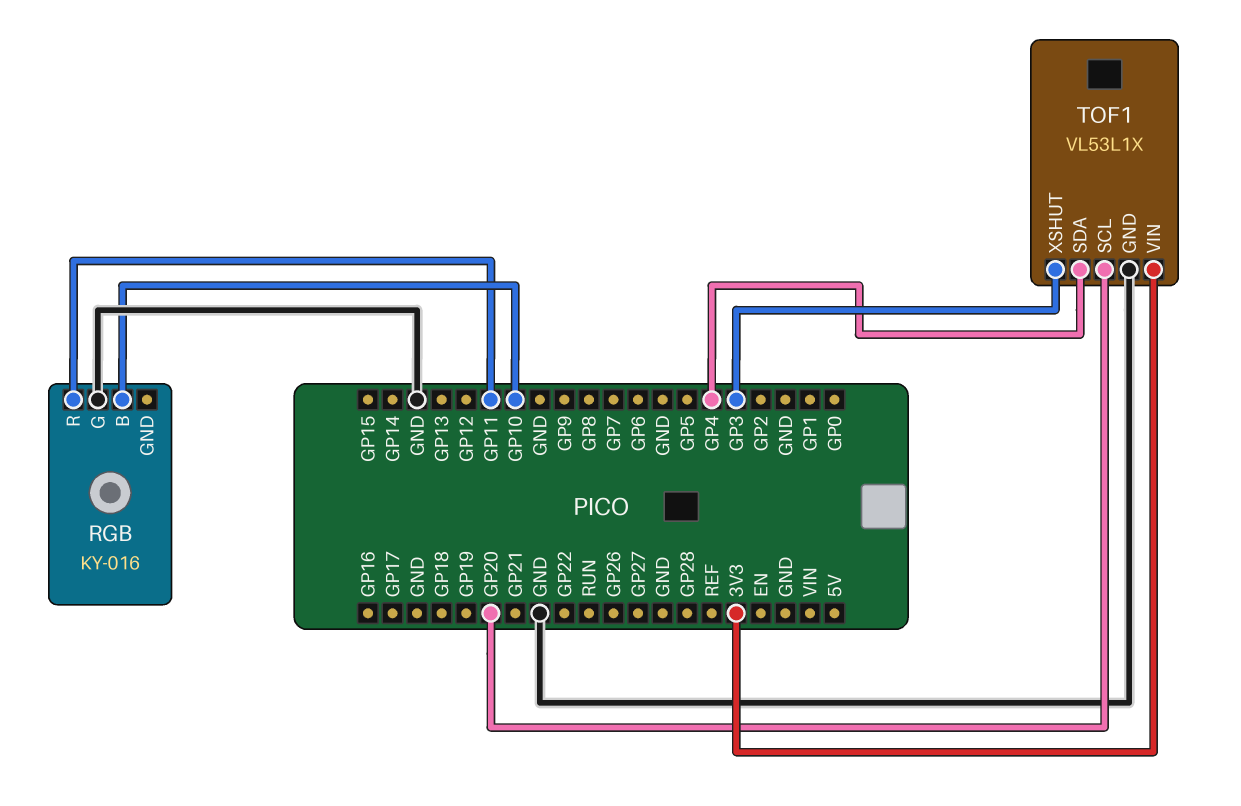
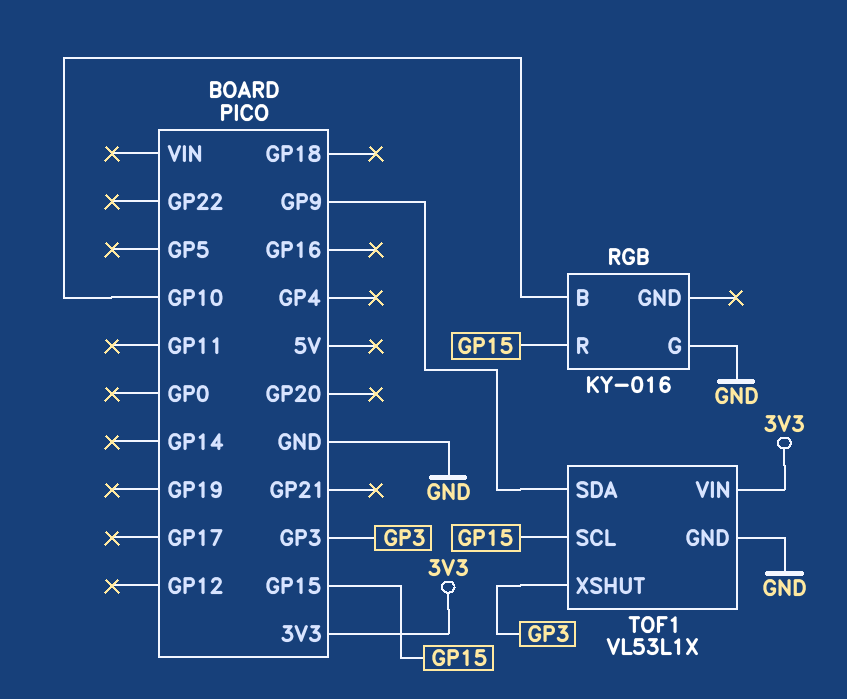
RGB pin R: GP11 -> GP15
TOF1 pin SCL: GP20 -> GP15
TOF1 pin SDA: GP4 -> GP9

